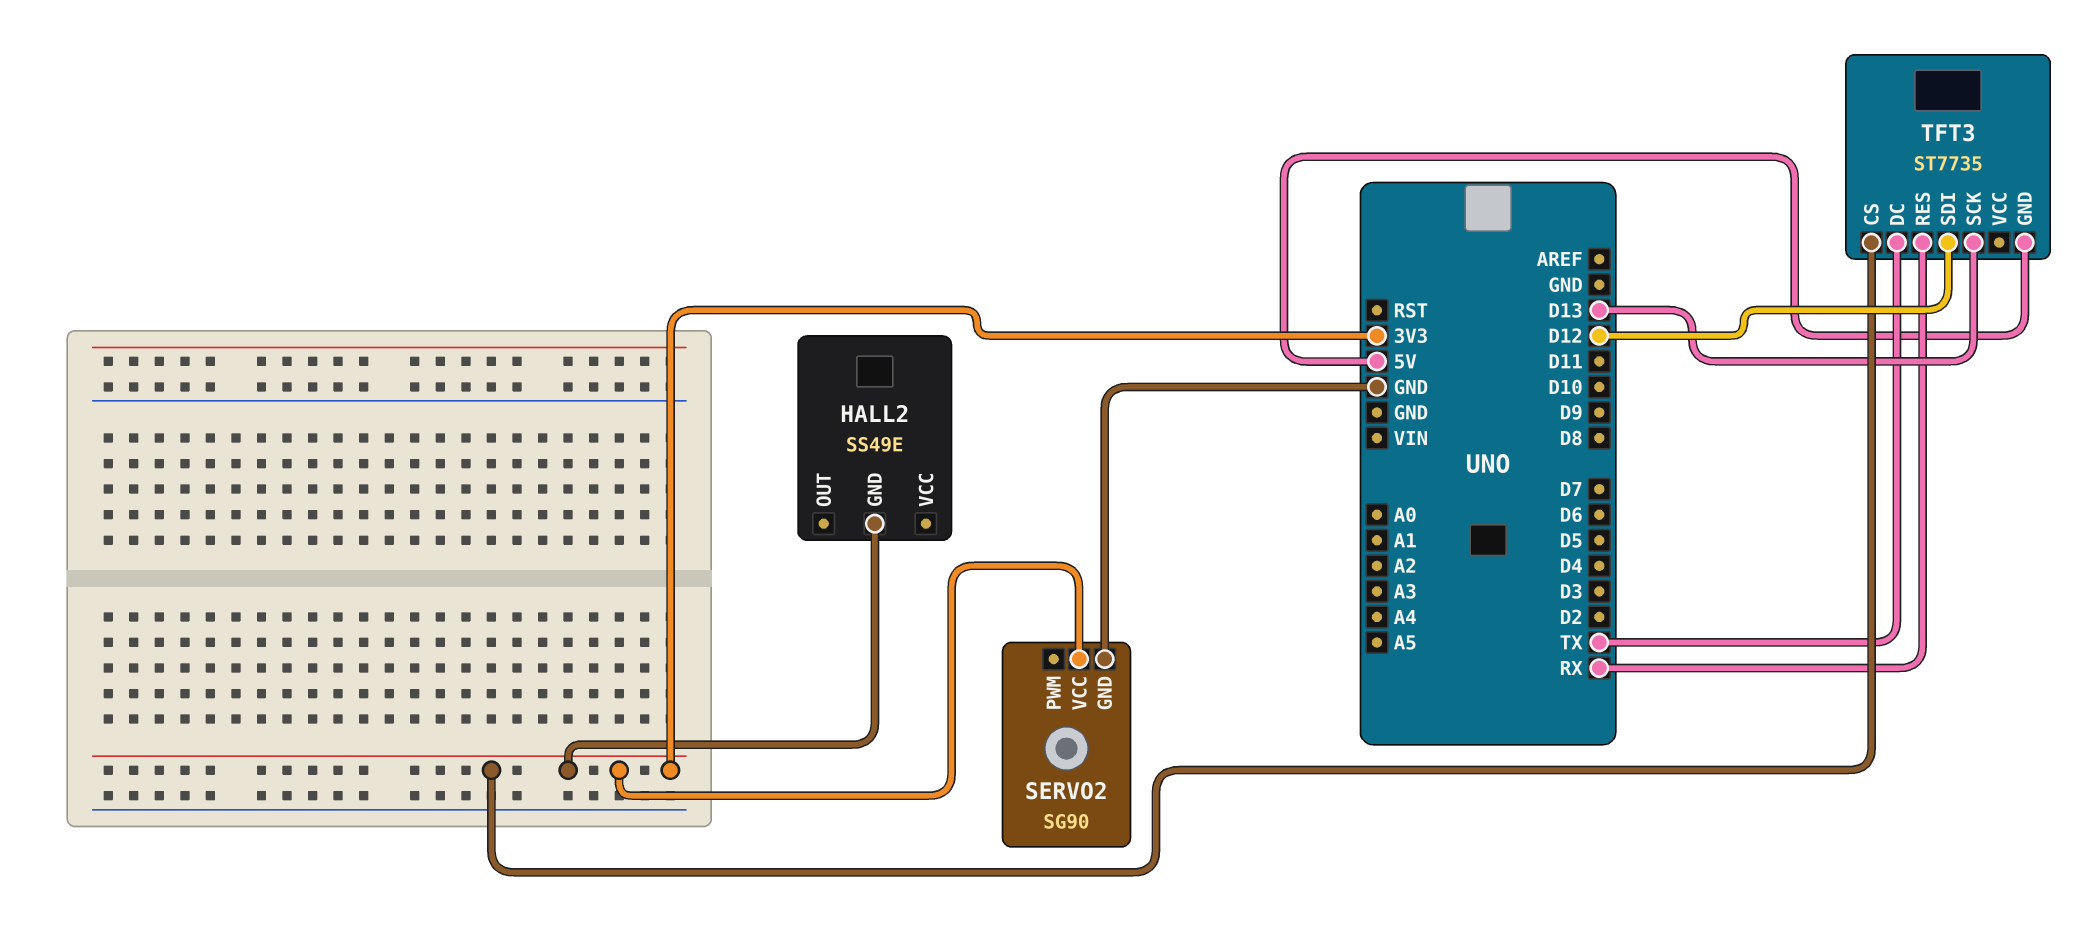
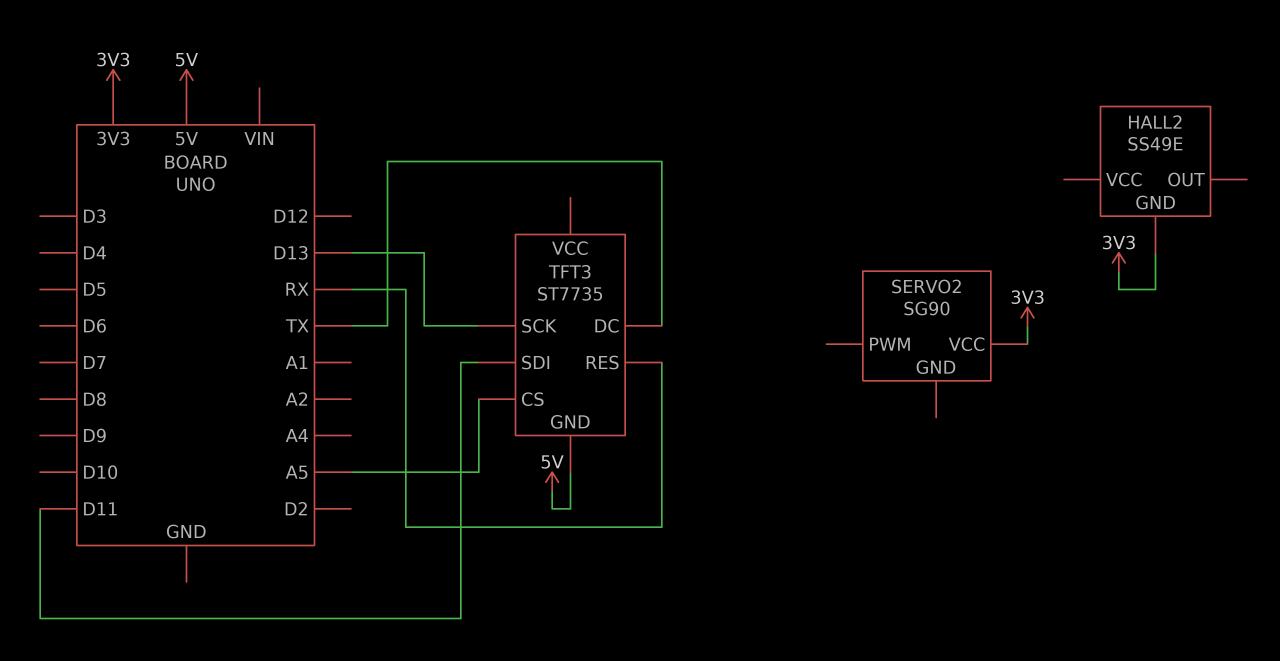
SERVO2 pin GND: GND -> none
TFT3 pin CS: 3V3 -> A5
TFT3 pin SDI: D12 -> D11

